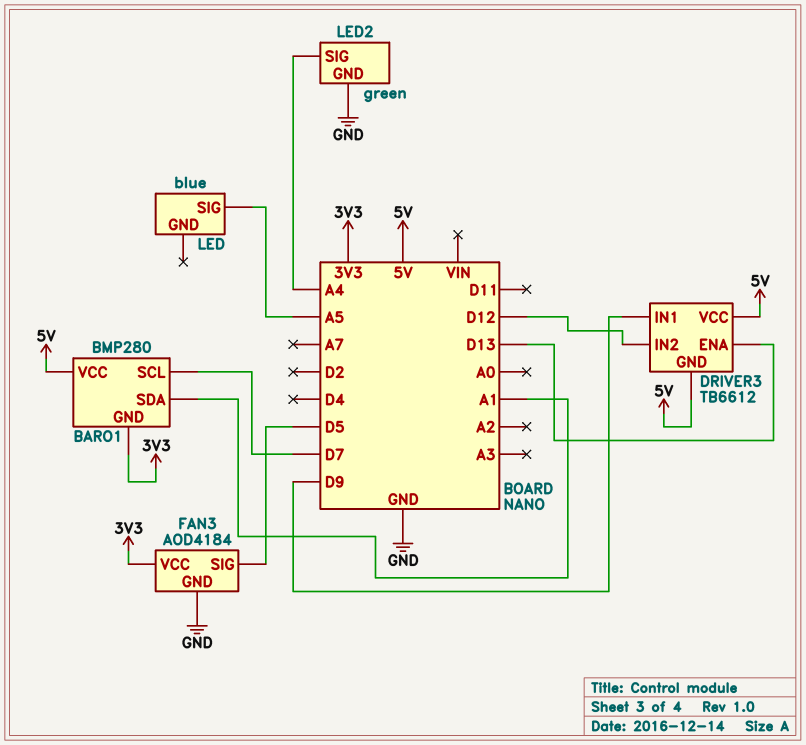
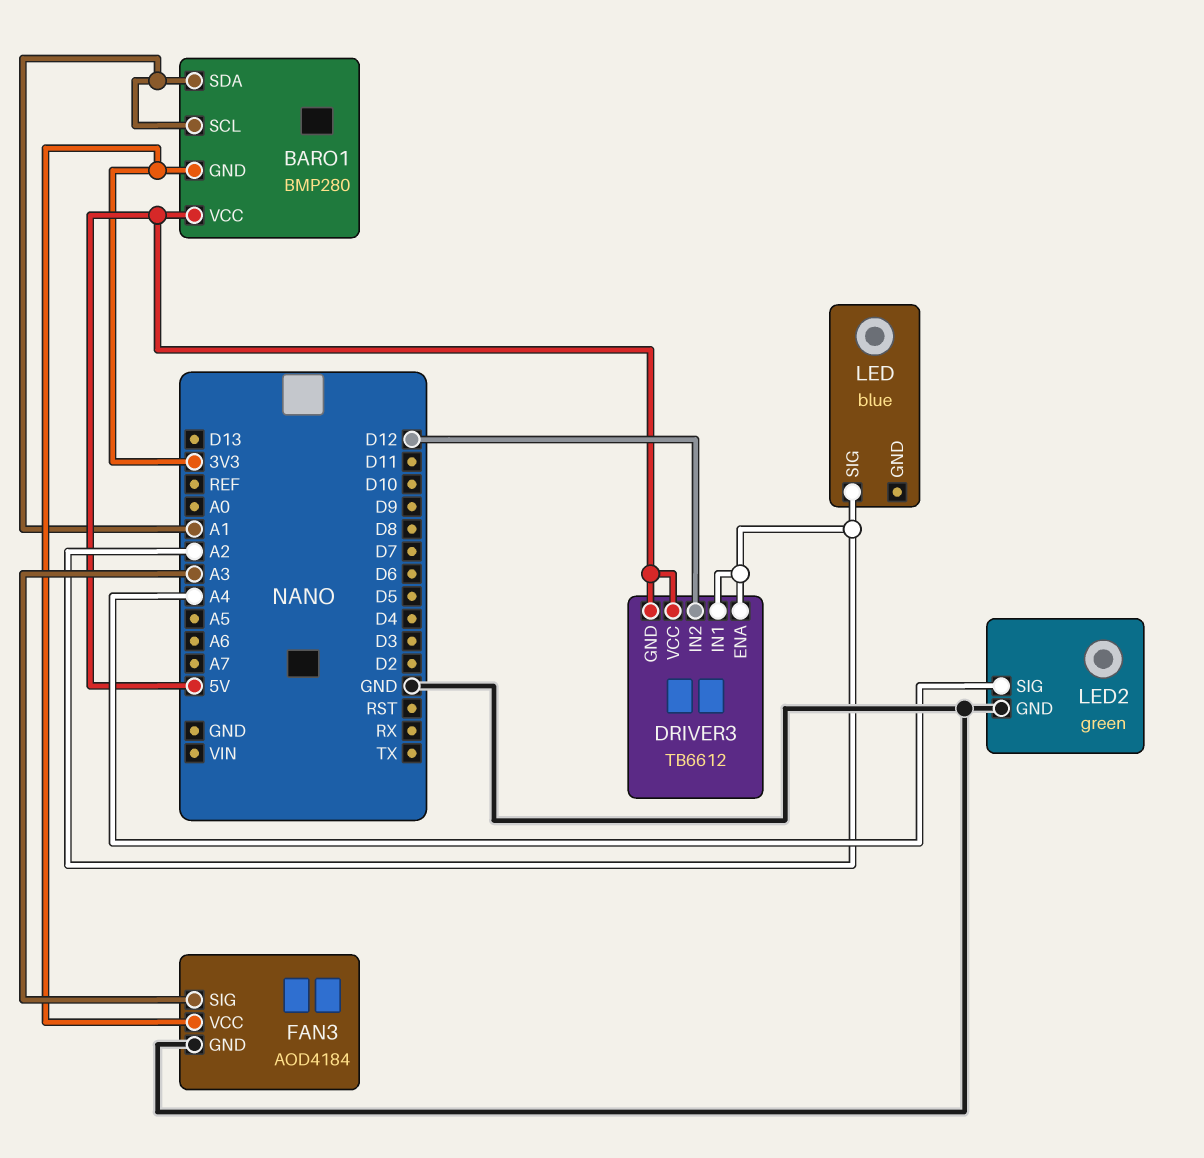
BARO1 pin SCL: D7 -> A1
DRIVER3 pin ENA: D13 -> A2
DRIVER3 pin IN1: D9 -> A2
FAN3 pin SIG: D5 -> A3
LED pin SIG: A5 -> A2

